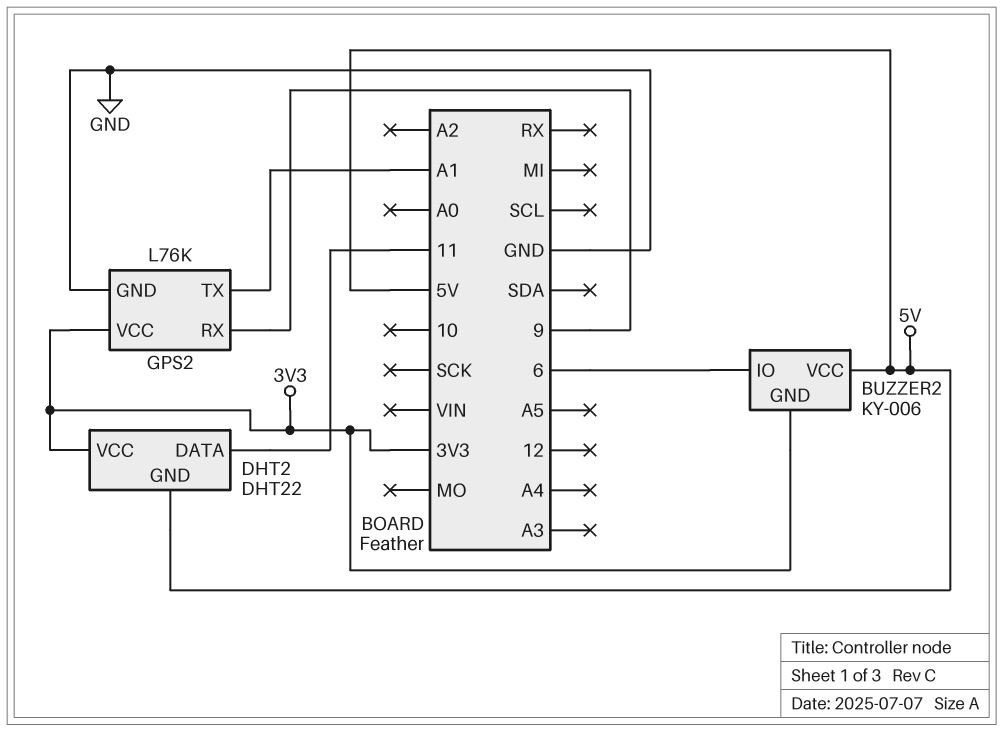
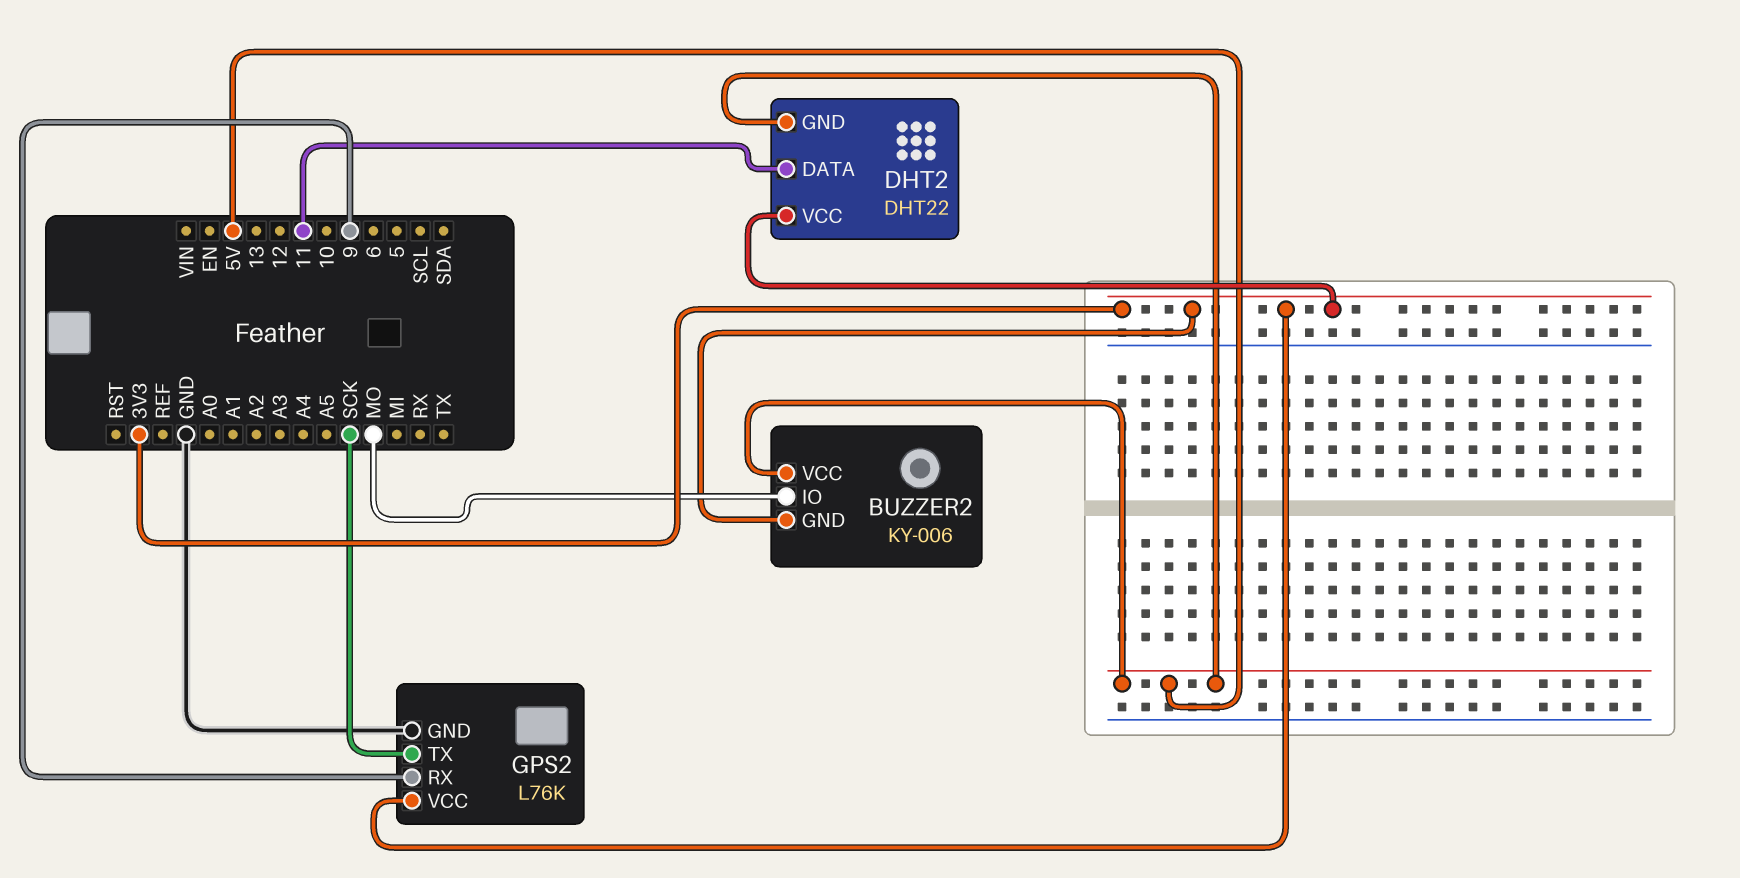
BUZZER2 pin IO: 6 -> MO
GPS2 pin TX: A1 -> SCK

